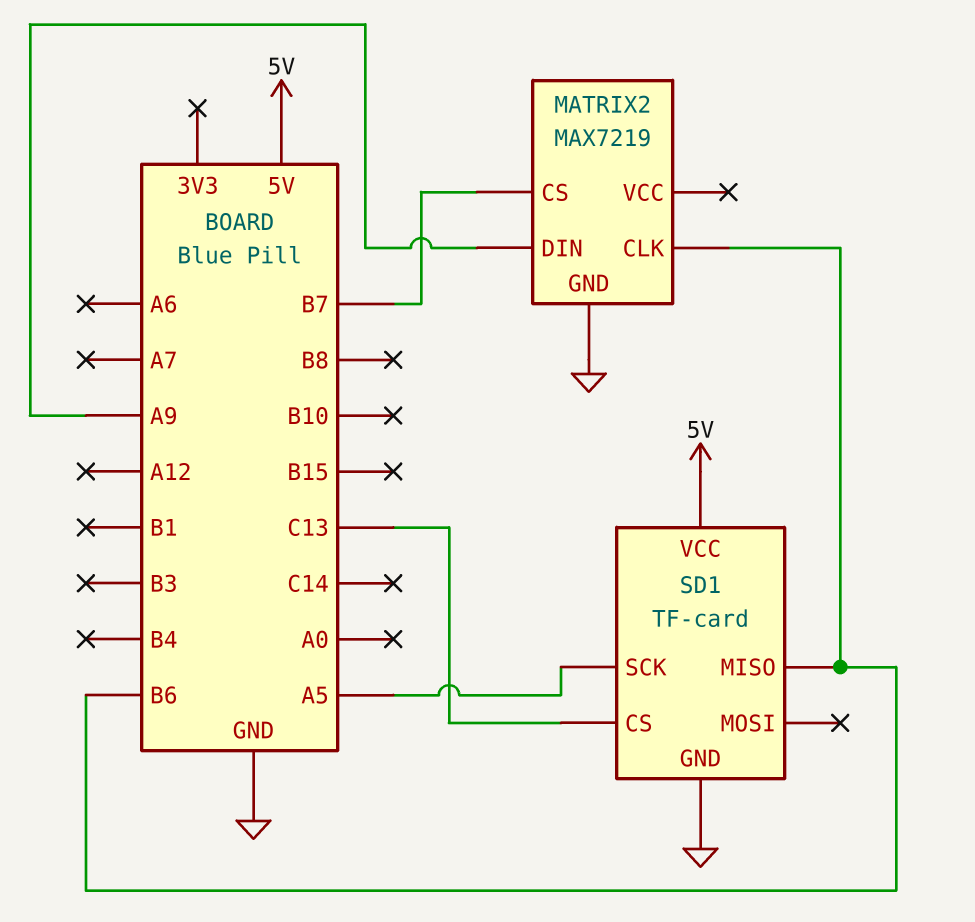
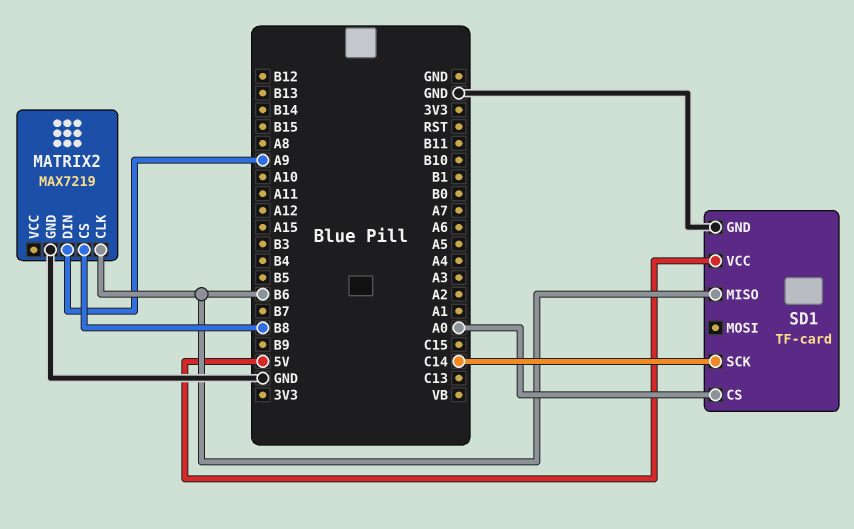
MATRIX2 pin CS: B7 -> B8
SD1 pin CS: C13 -> A0
SD1 pin SCK: A5 -> C14

